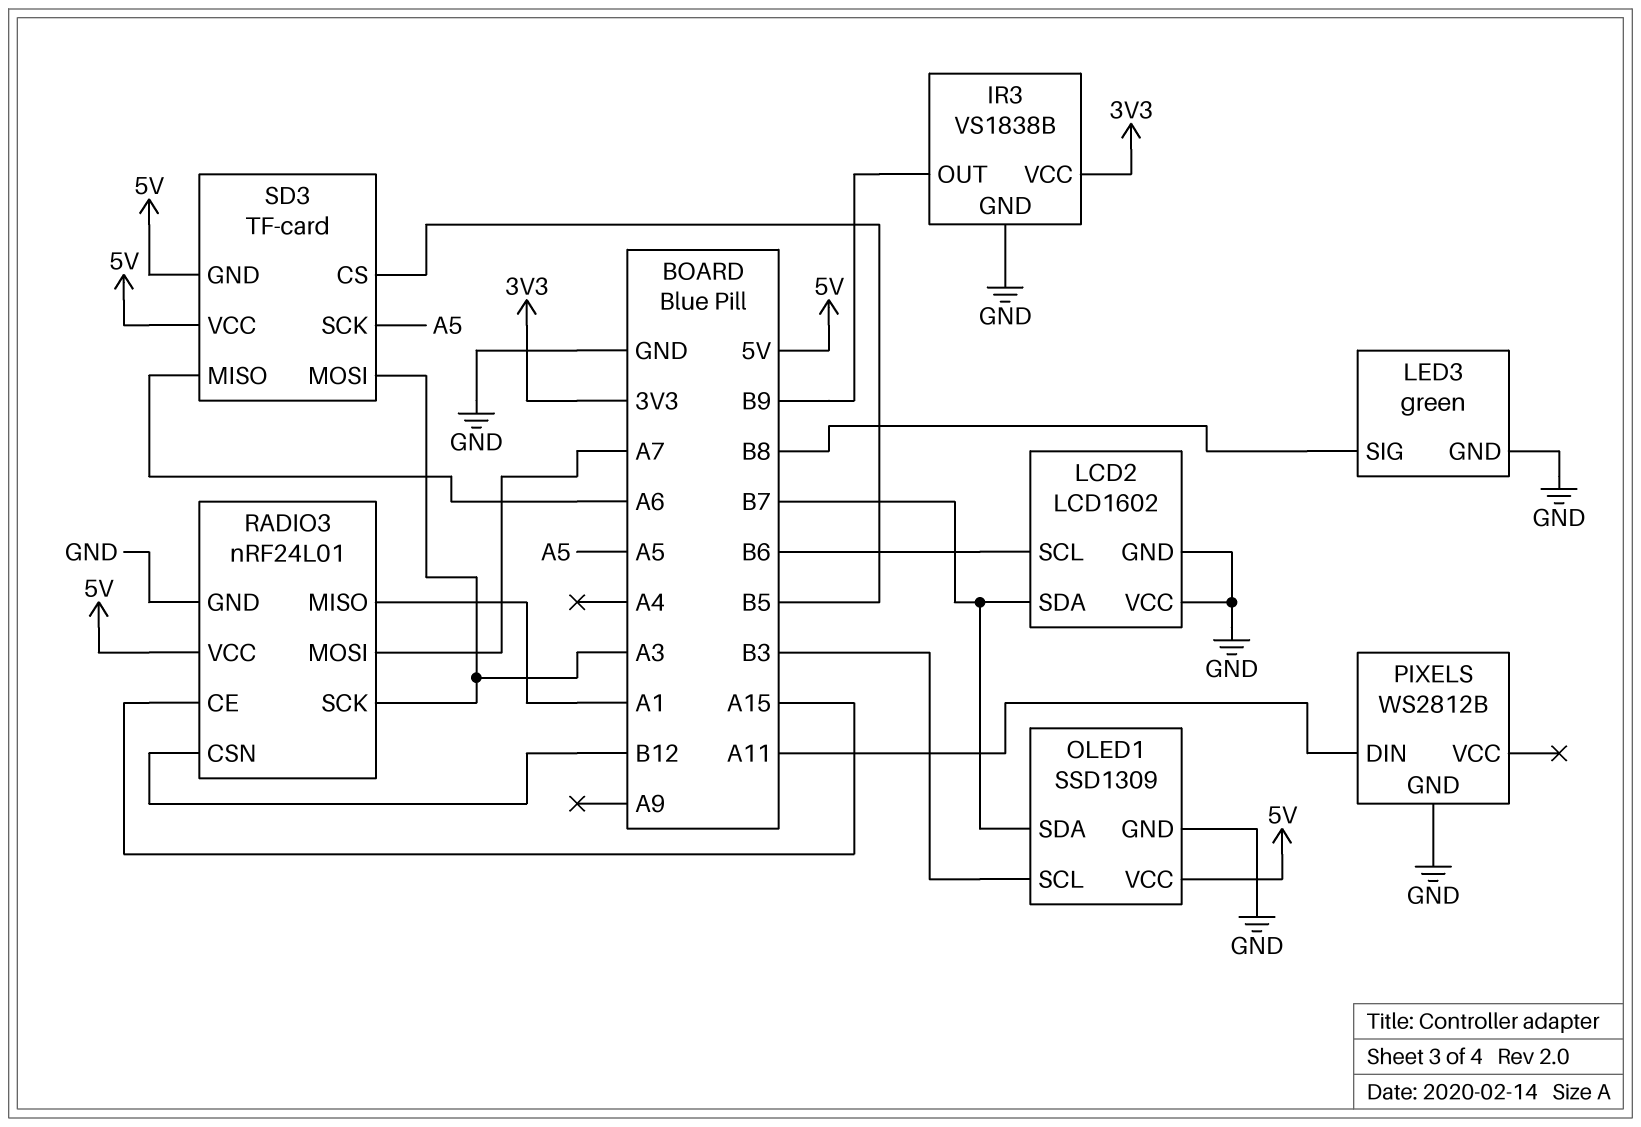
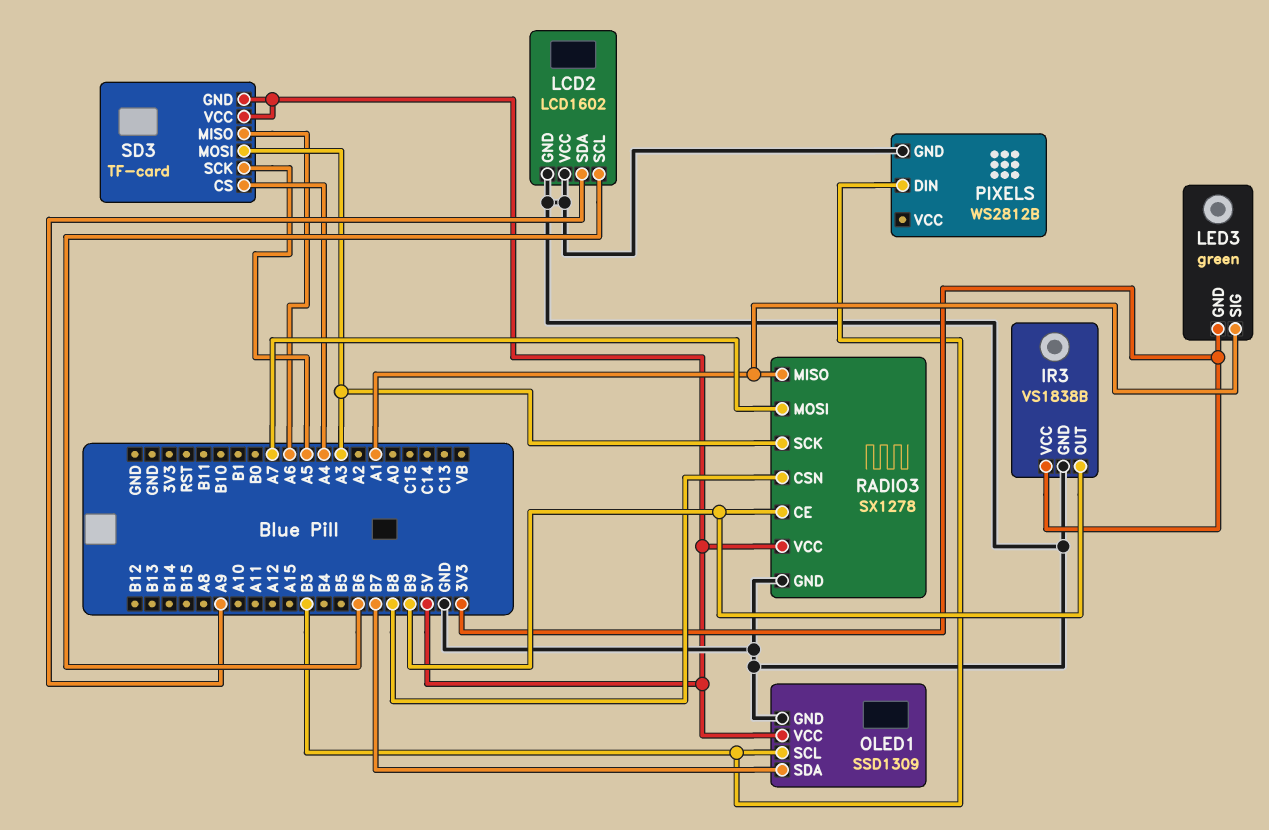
LCD2 pin SDA: B7 -> A9
LED3 pin GND: GND -> 3V3
LED3 pin SIG: B8 -> A1
PIXELS pin DIN: A11 -> B3
RADIO3: nRF24L01 -> SX1278
RADIO3 pin CE: A15 -> B9
RADIO3 pin CSN: B12 -> B8
SD3 pin CS: B5 -> A4

